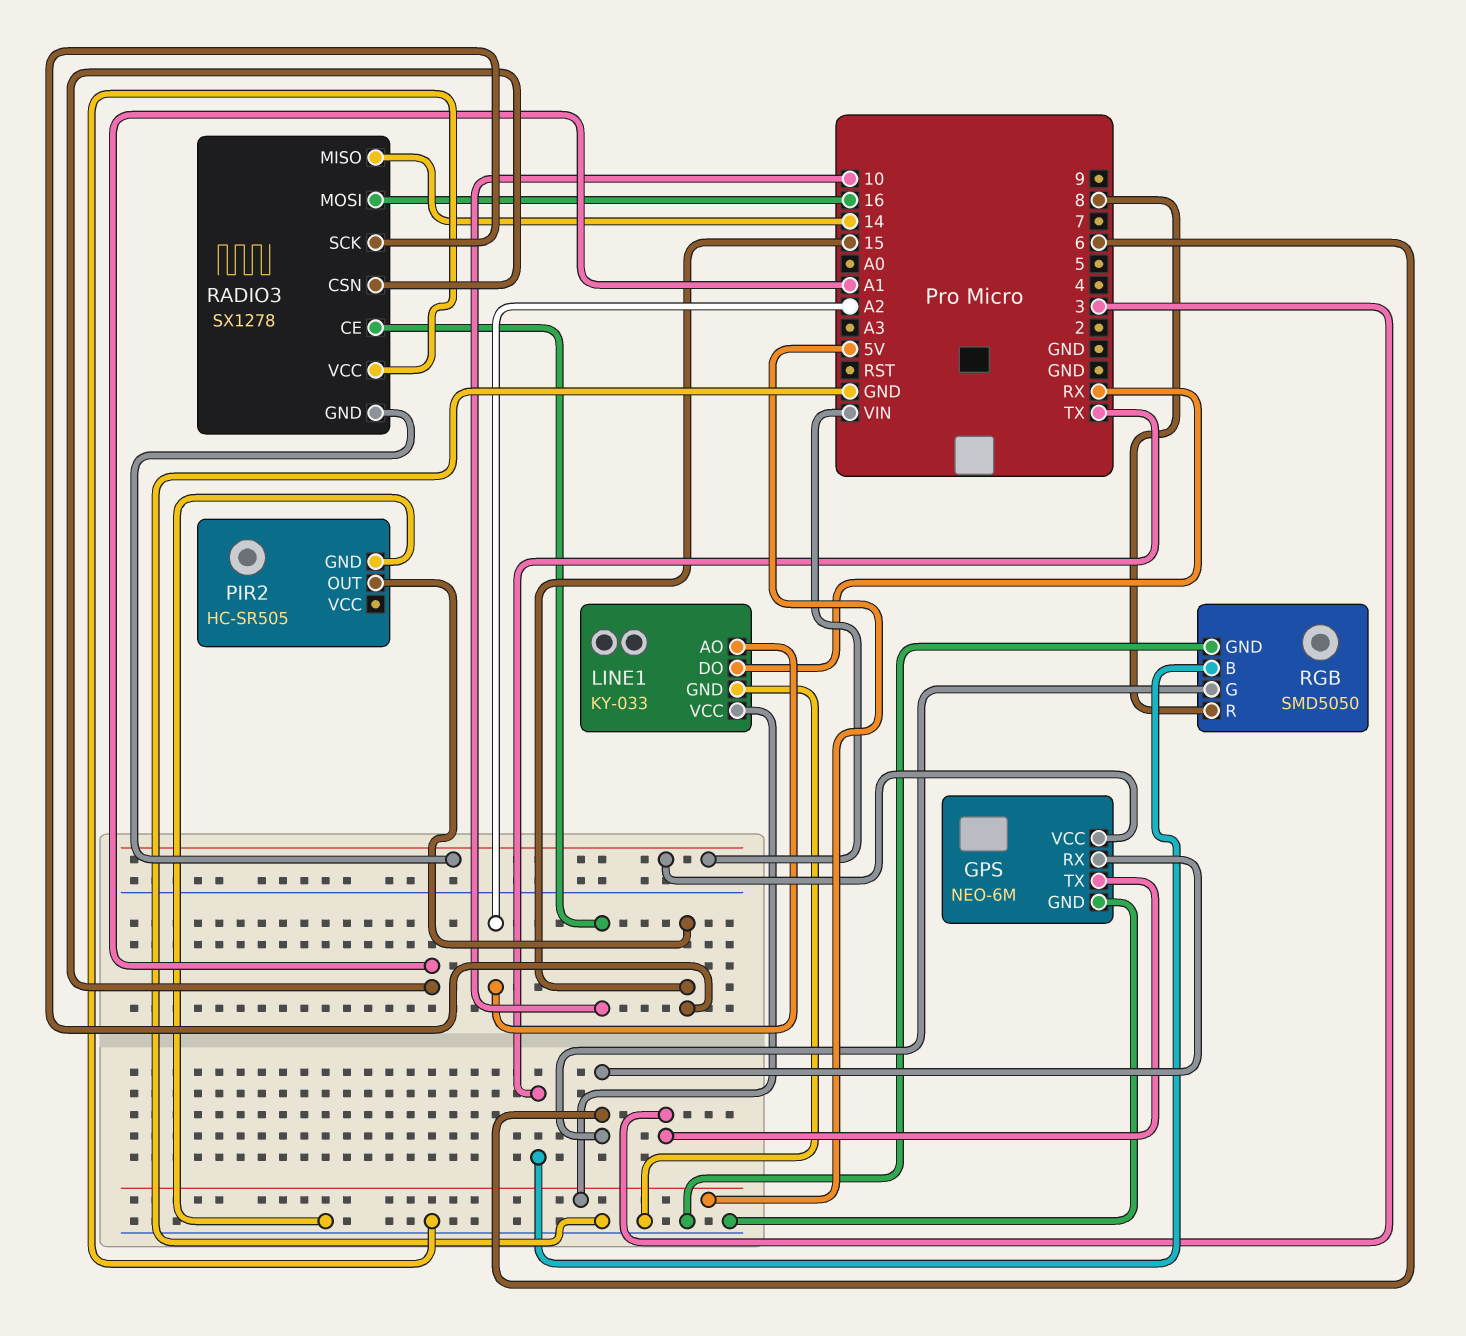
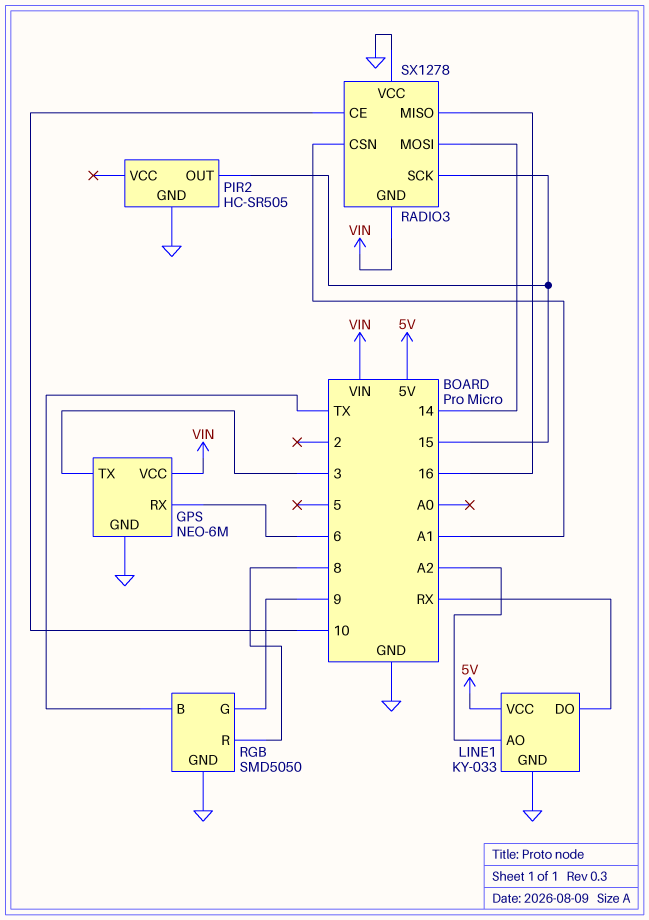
RADIO3 pin MISO: 14 -> 16
RADIO3 pin MOSI: 16 -> 14
RGB pin G: 6 -> 9

